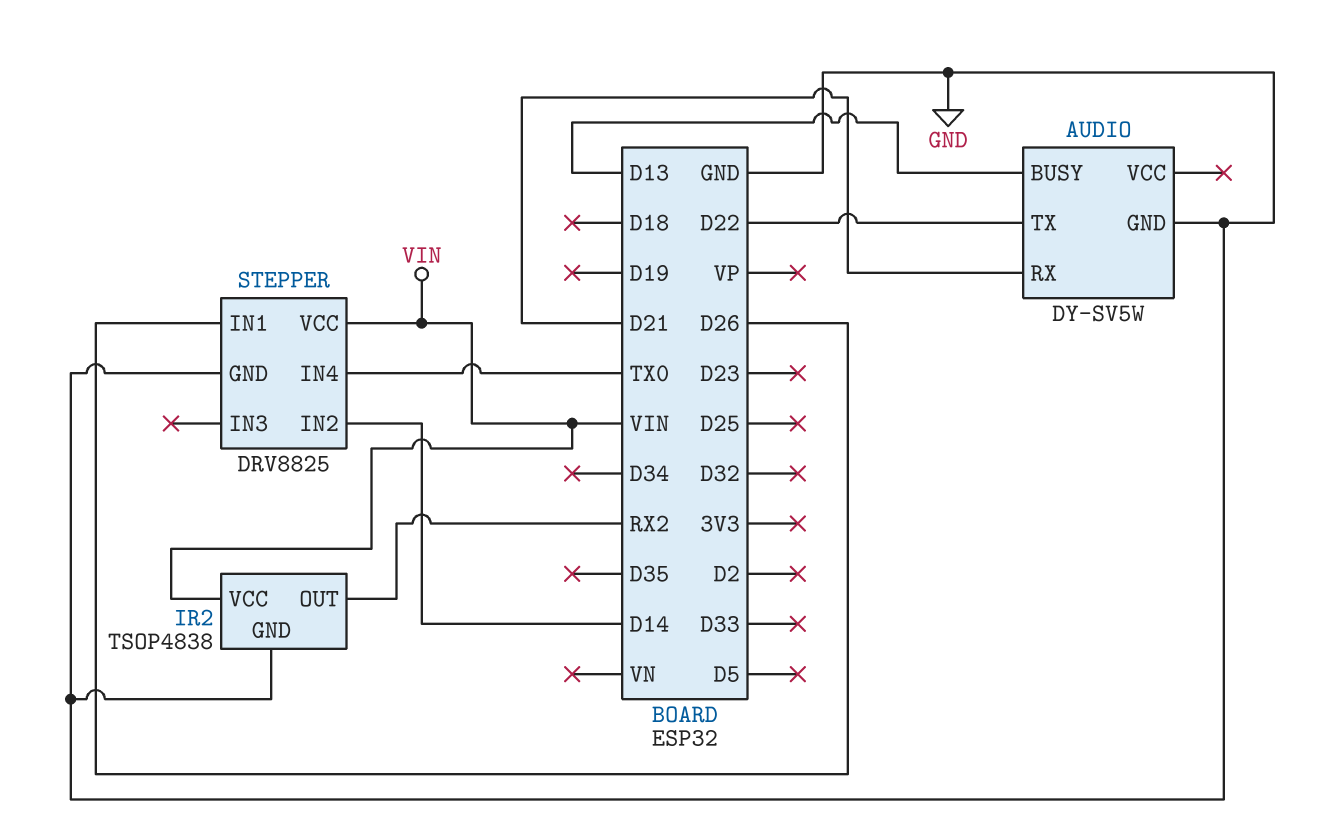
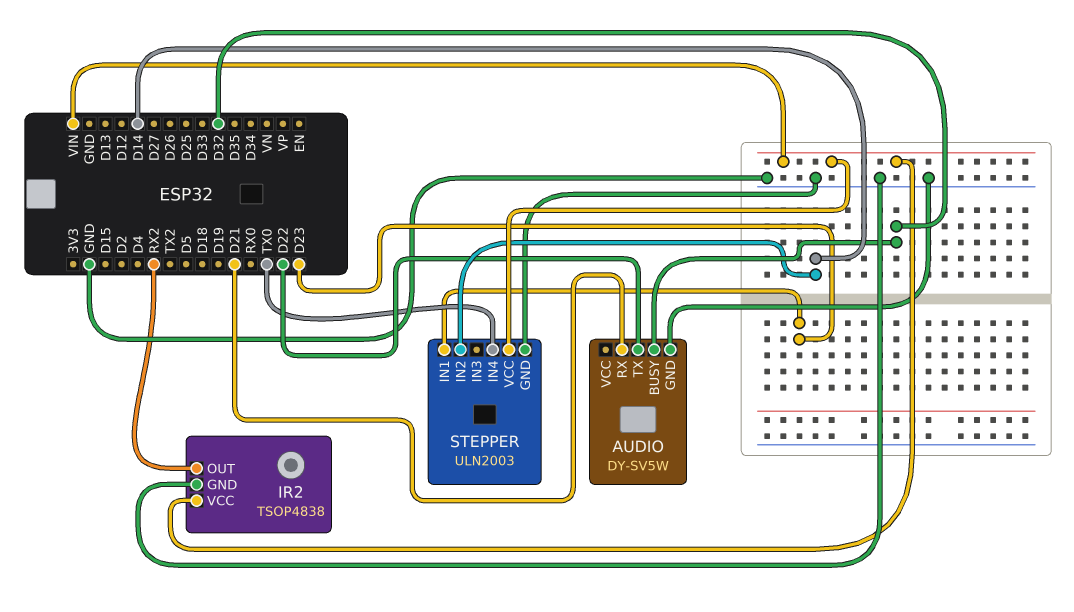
AUDIO pin BUSY: D13 -> D32
STEPPER: DRV8825 -> ULN2003
STEPPER pin IN1: D26 -> D23

